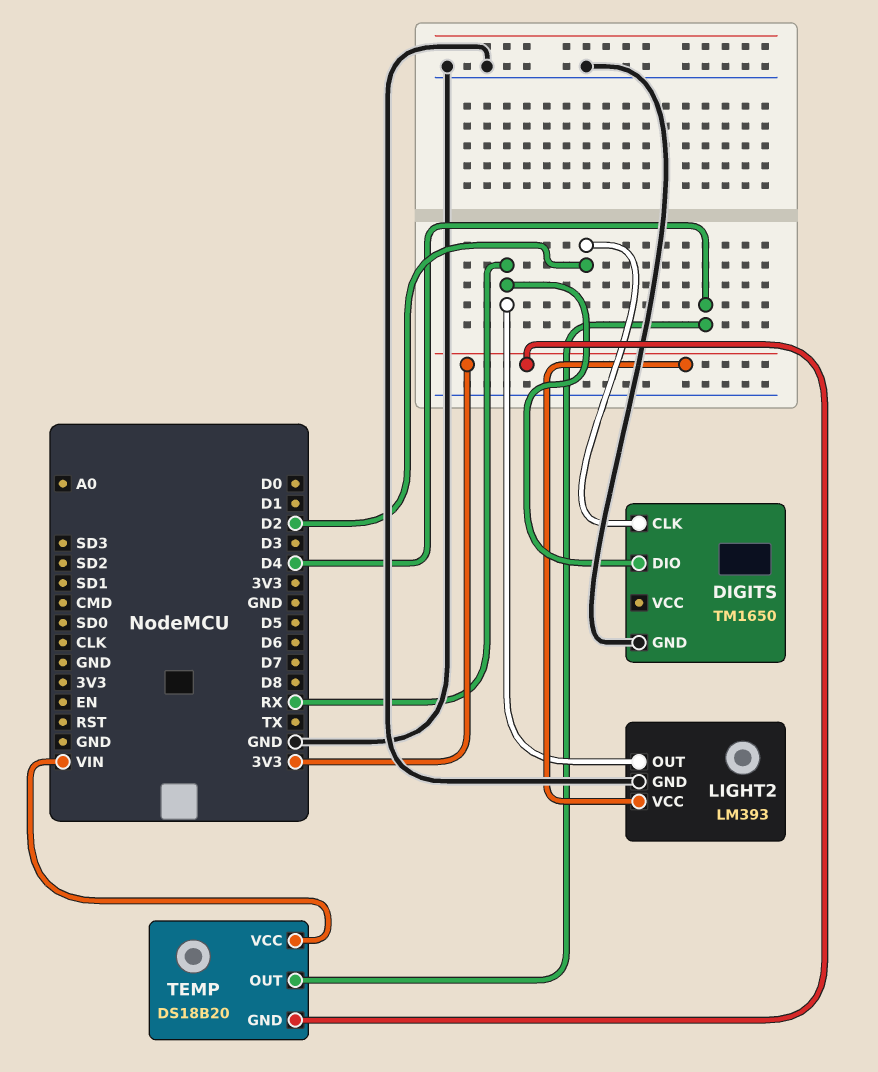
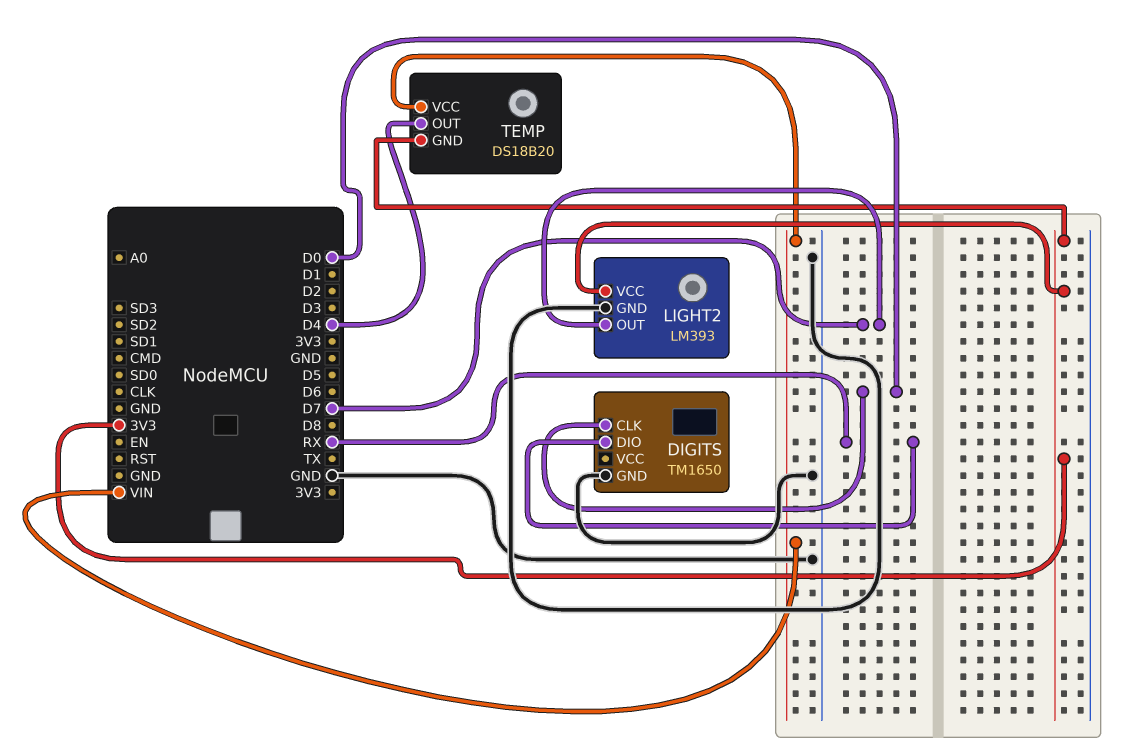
DIGITS pin CLK: D2 -> D0
LIGHT2 pin OUT: RX -> D7

